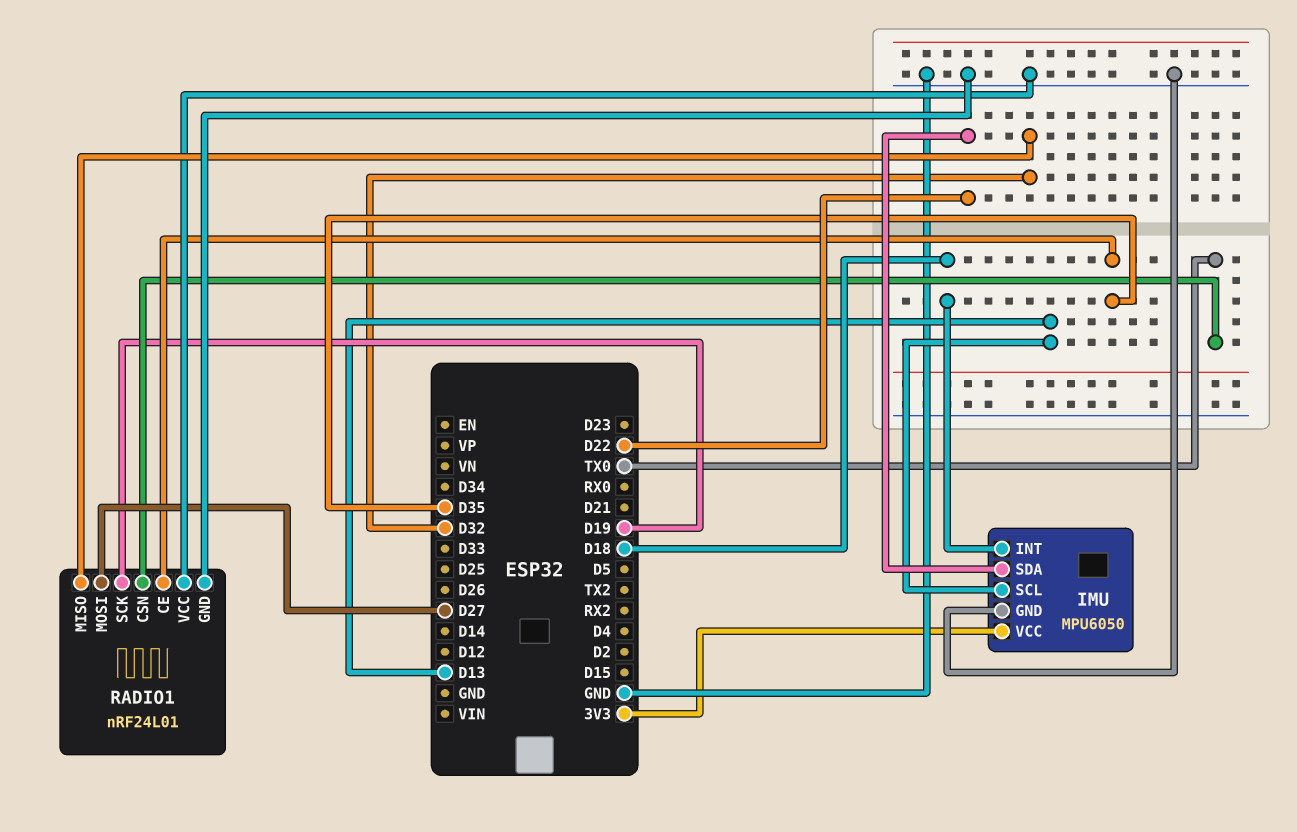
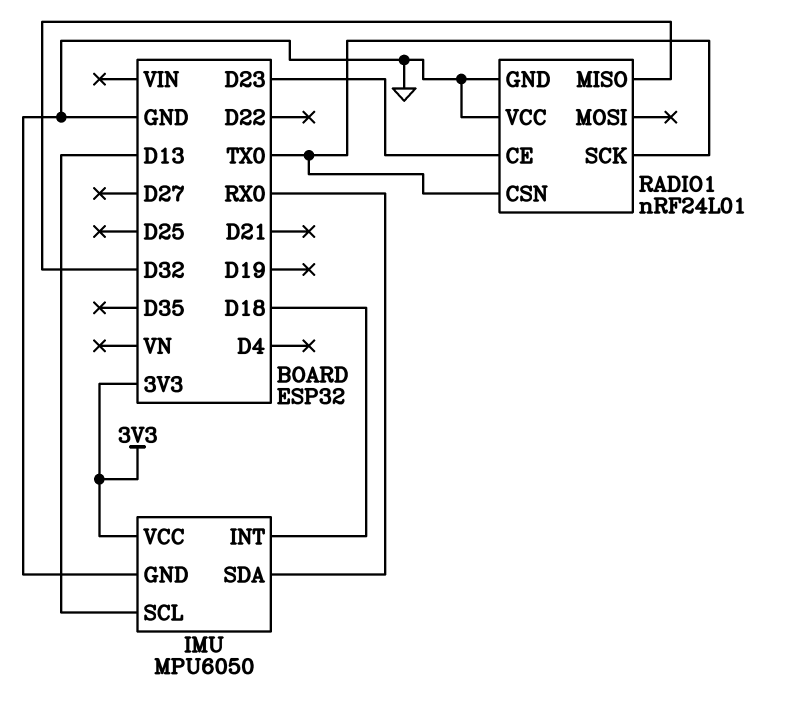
IMU pin SDA: D22 -> RX0
RADIO1 pin CE: D35 -> D23
RADIO1 pin MOSI: D27 -> none
RADIO1 pin SCK: D19 -> TX0

